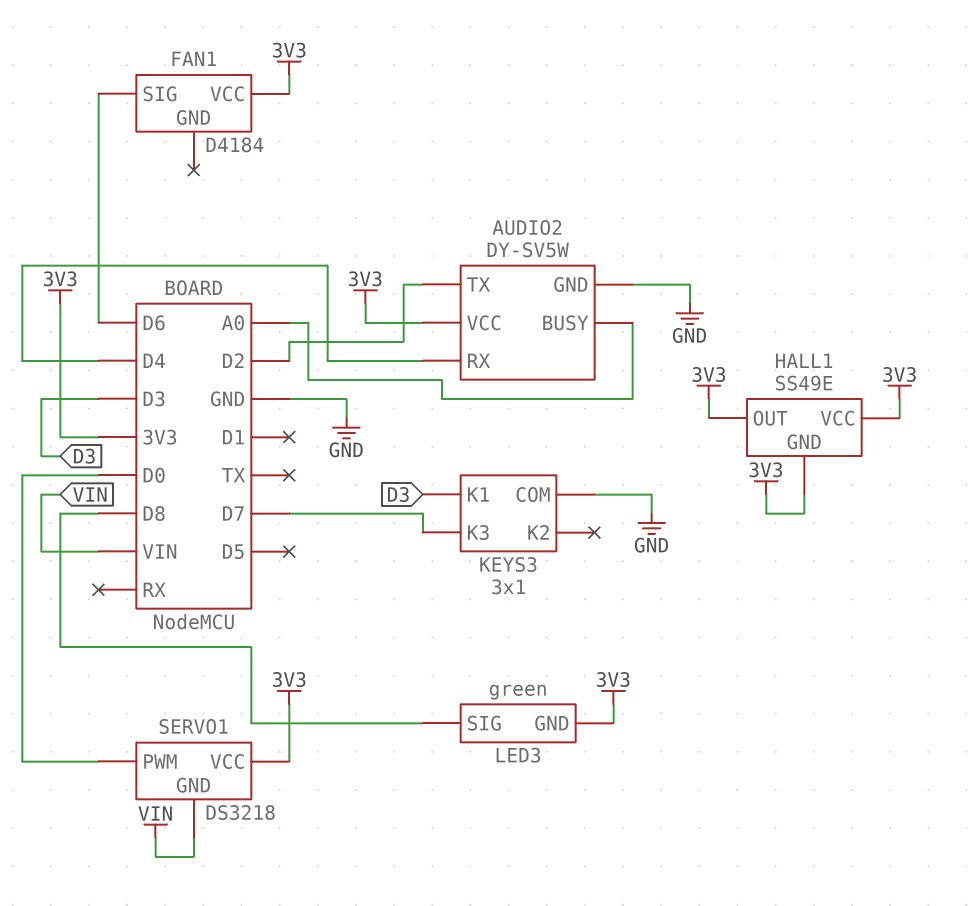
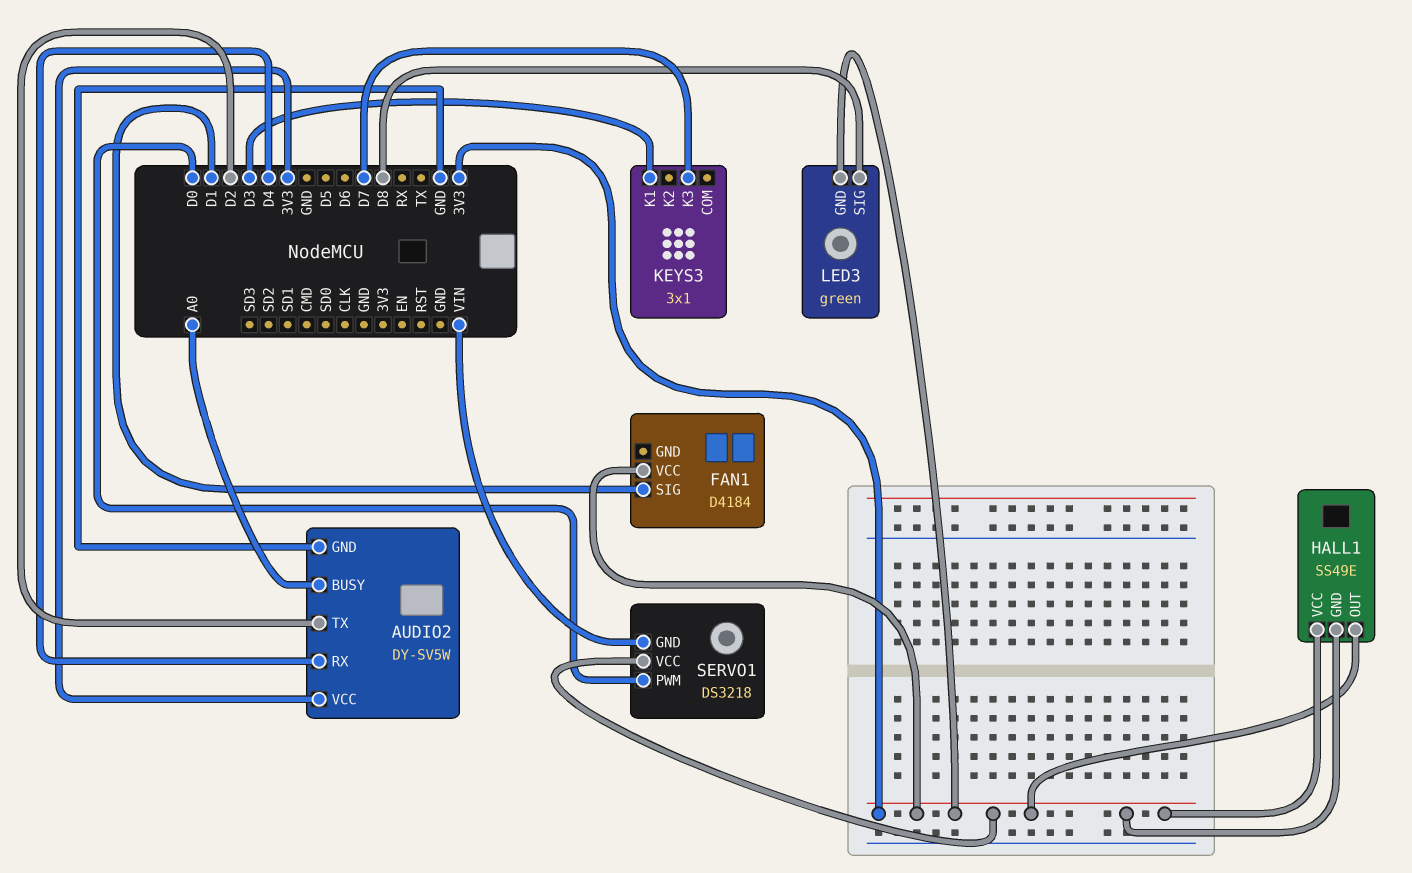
FAN1 pin SIG: D6 -> D1
KEYS3 pin COM: GND -> none

